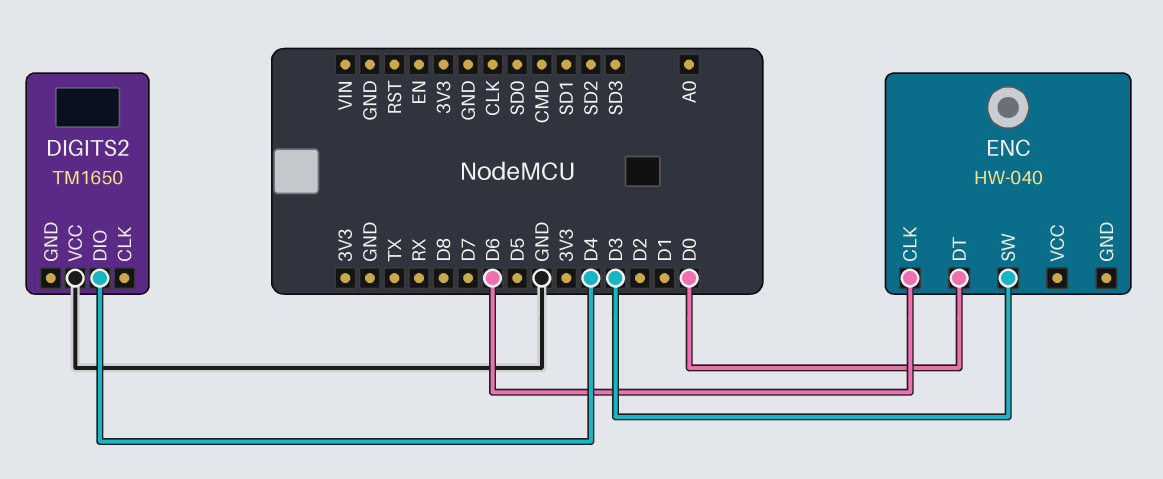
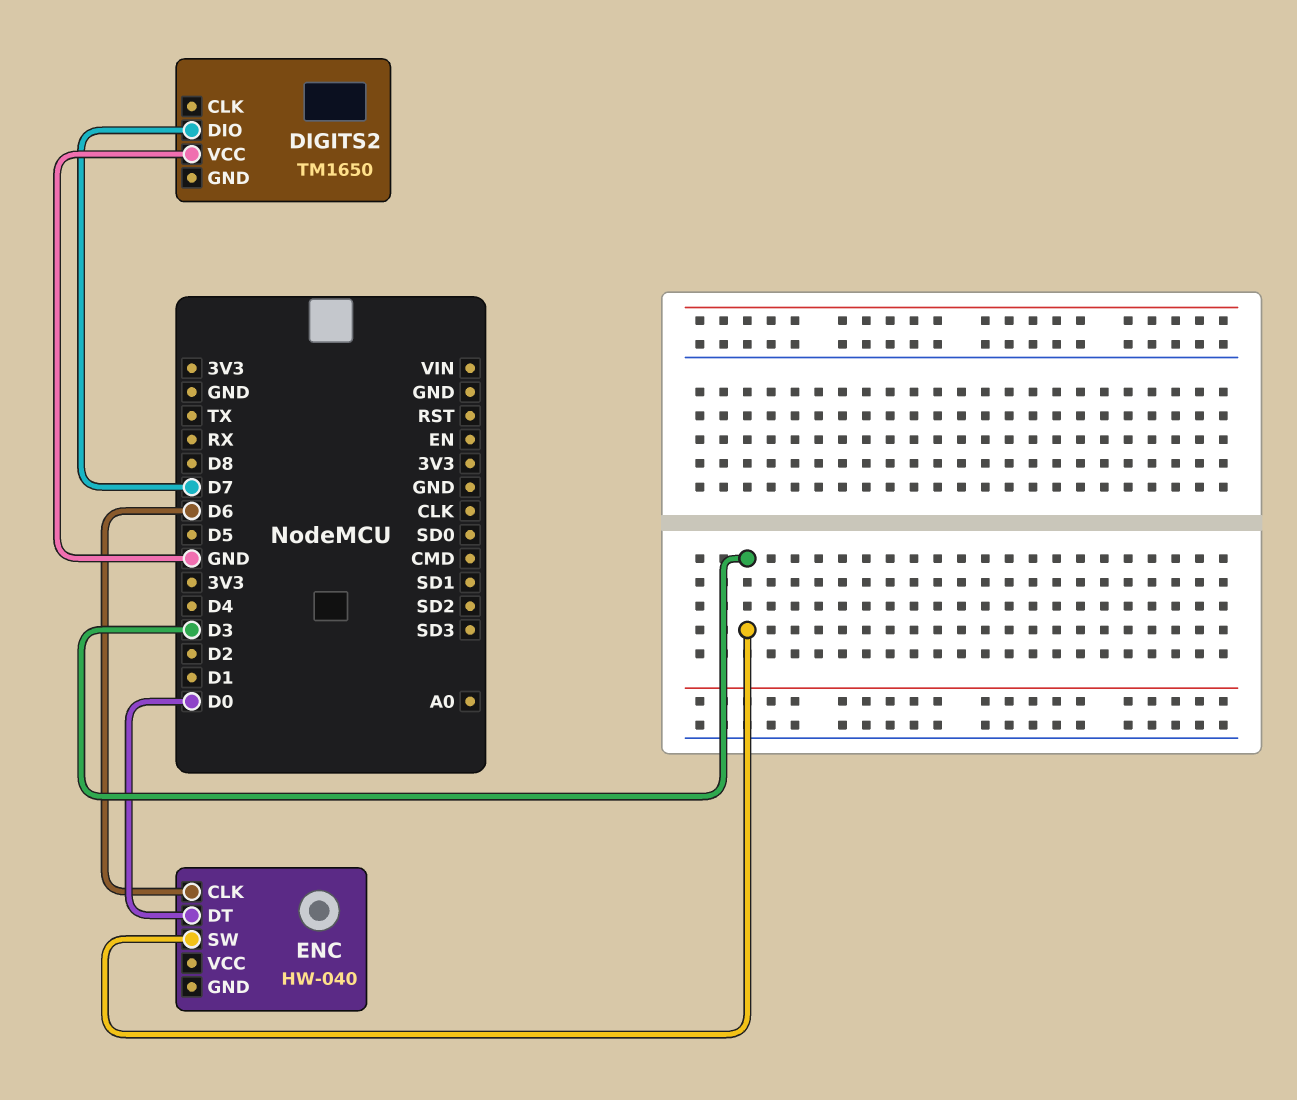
DIGITS2 pin DIO: D4 -> D7

